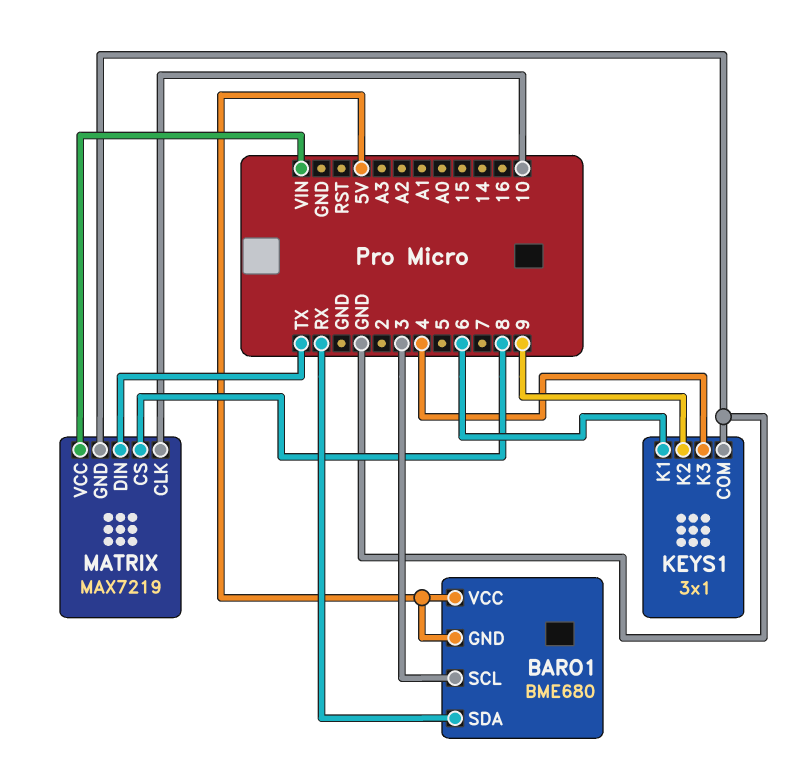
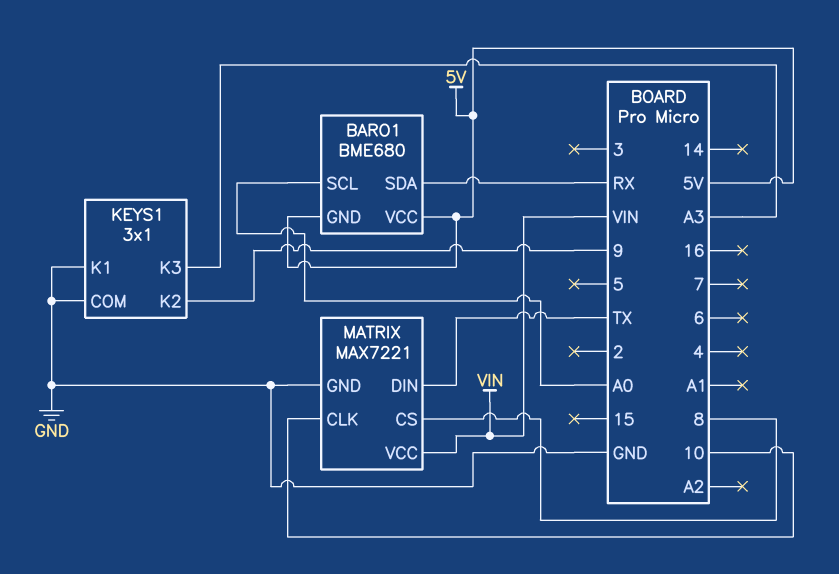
BARO1 pin SCL: 3 -> A0
KEYS1 pin K1: 6 -> GND
KEYS1 pin K3: 4 -> A3
MATRIX: MAX7219 -> MAX7221

